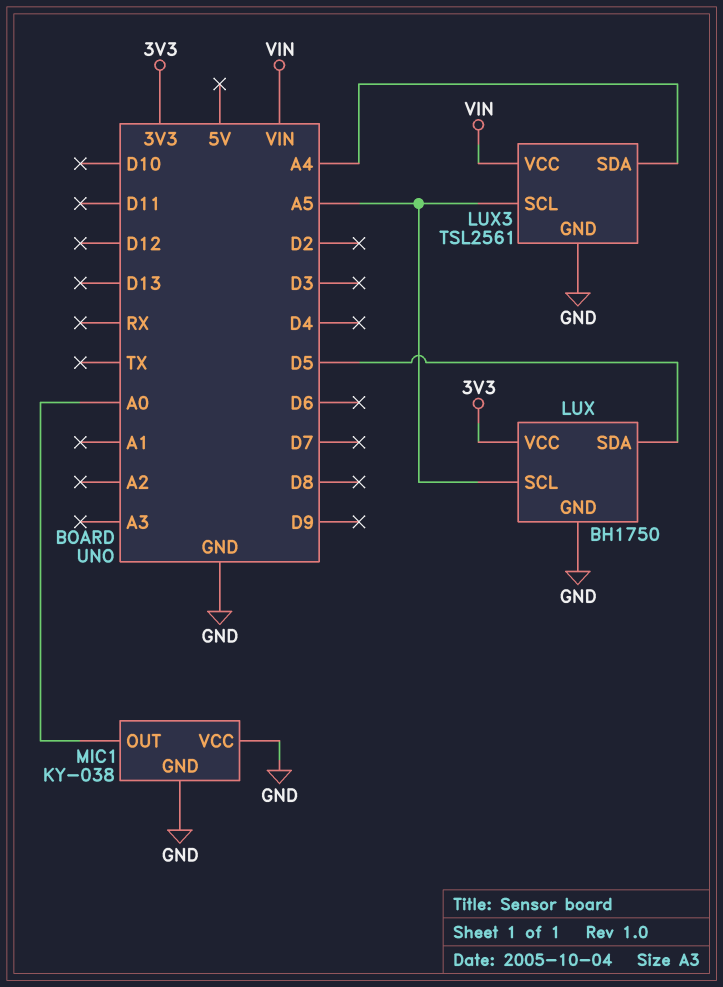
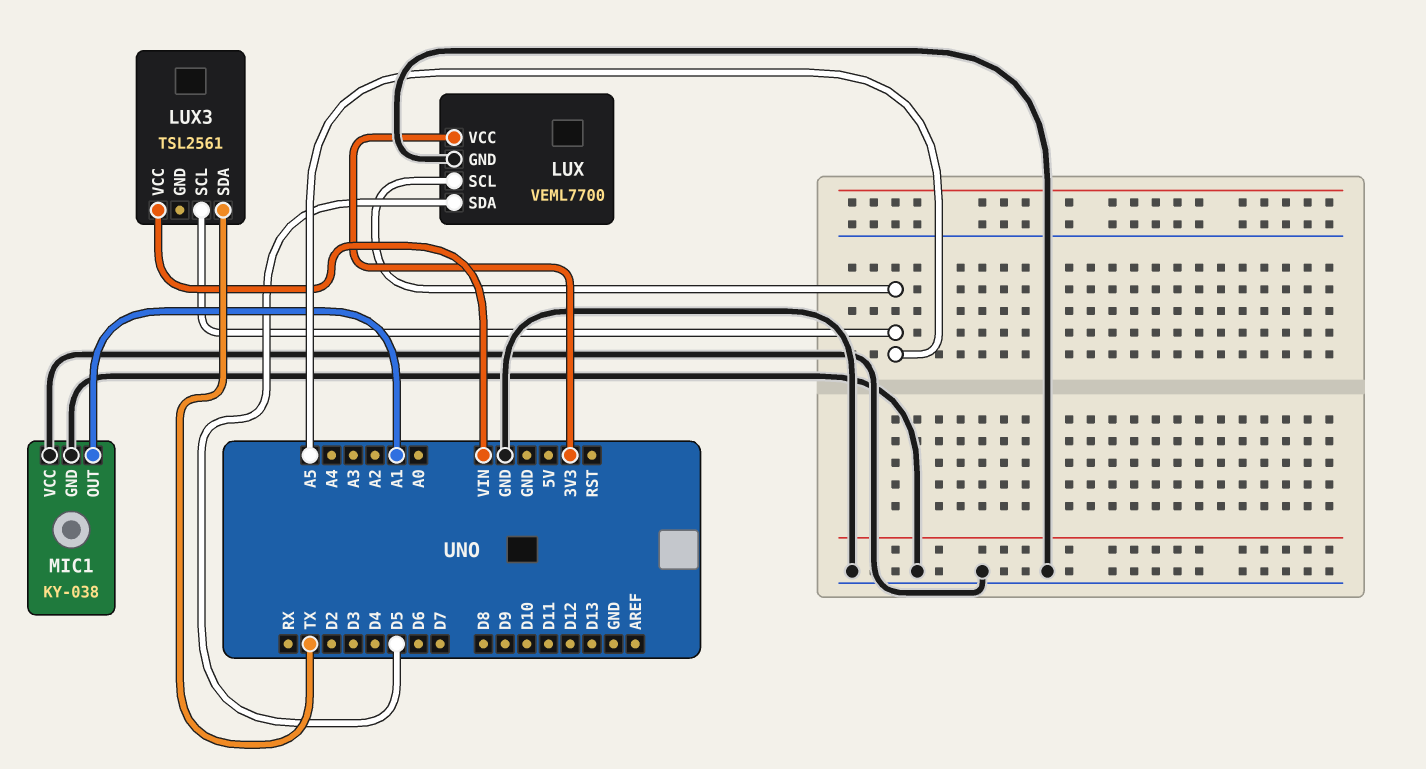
LUX: BH1750 -> VEML7700
LUX3 pin GND: GND -> none
LUX3 pin SDA: A4 -> TX
MIC1 pin OUT: A0 -> A1

